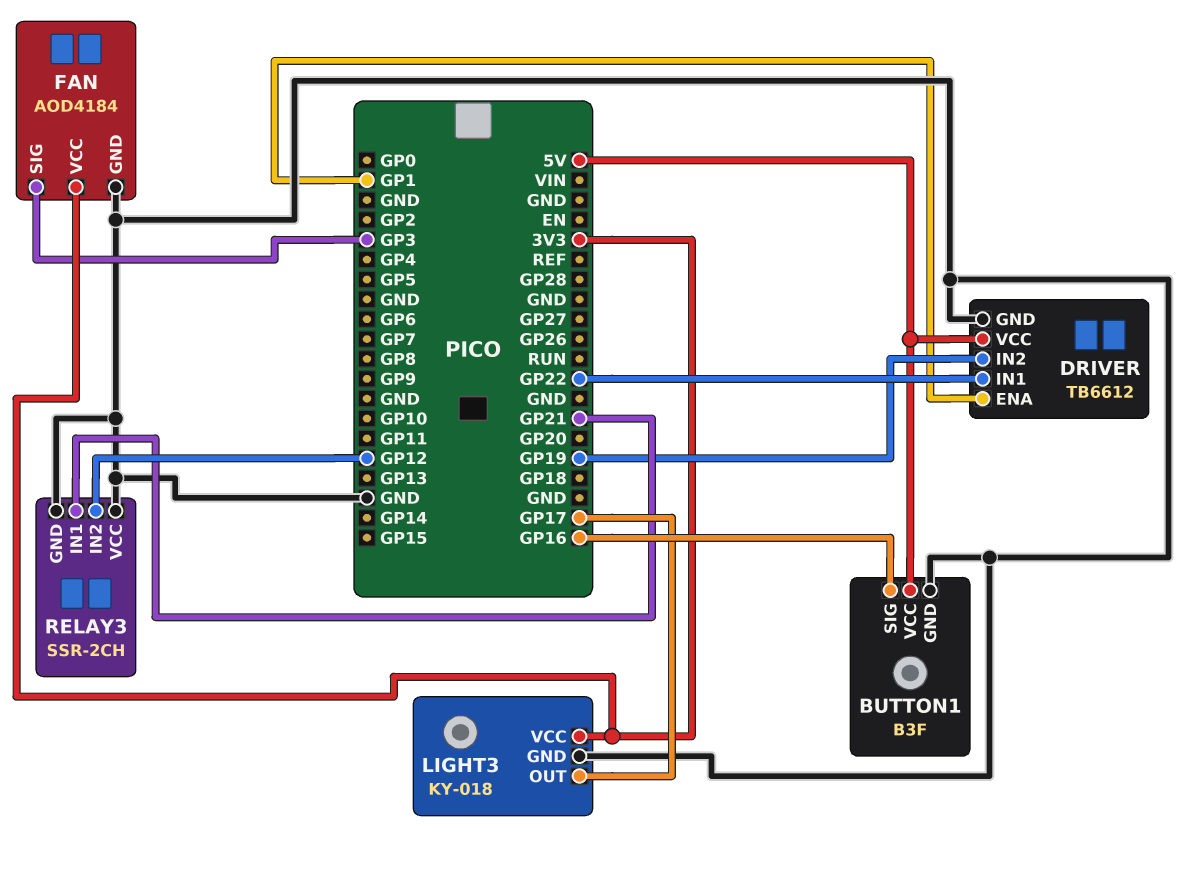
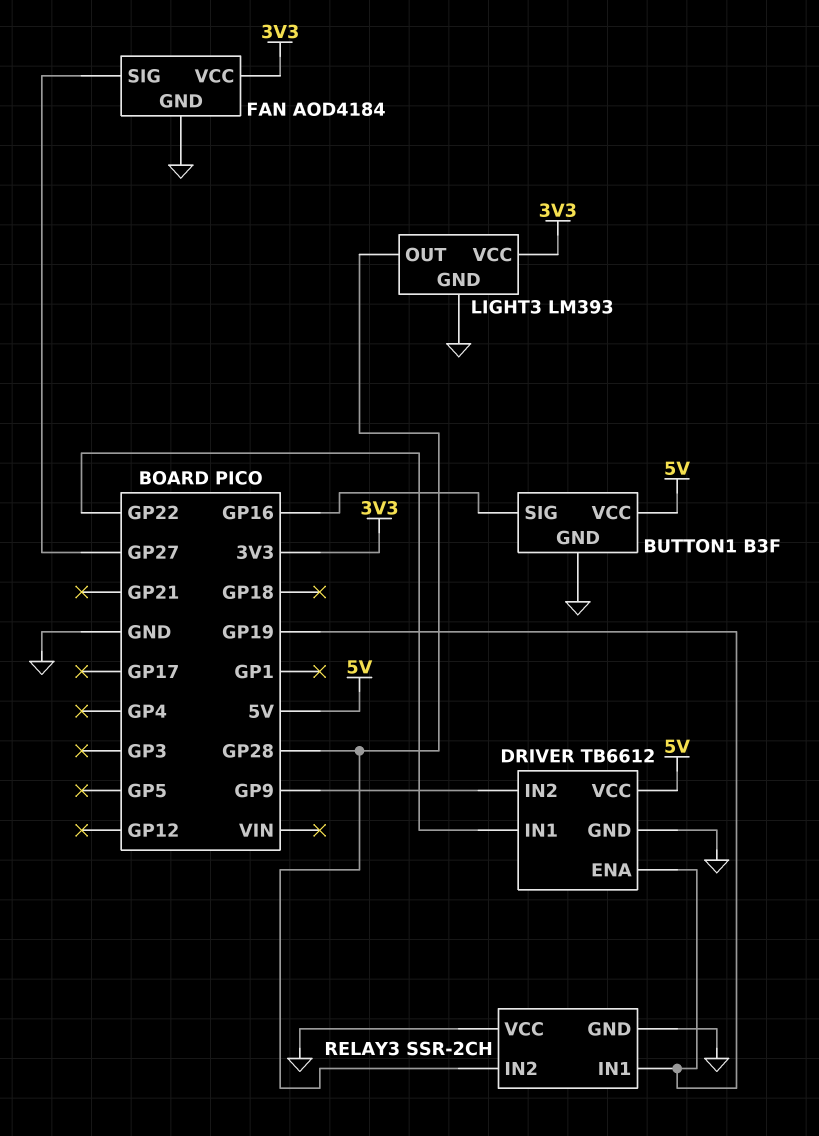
DRIVER pin ENA: GP1 -> GP19
DRIVER pin IN2: GP19 -> GP9
FAN pin SIG: GP3 -> GP27
LIGHT3: KY-018 -> LM393
LIGHT3 pin OUT: GP17 -> GP28
RELAY3 pin IN1: GP21 -> GP19
RELAY3 pin IN2: GP12 -> GP28

